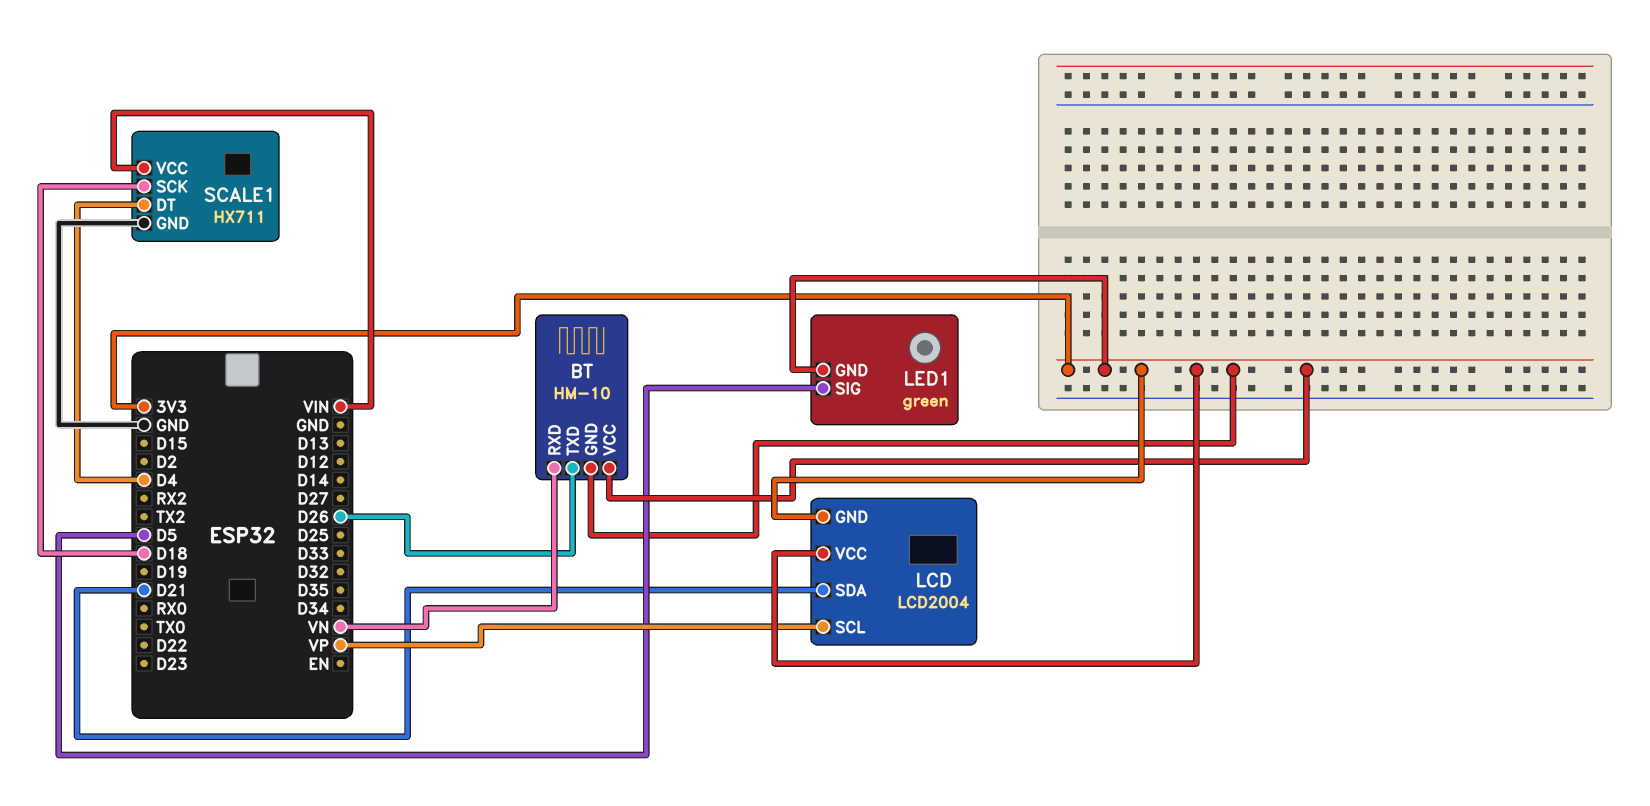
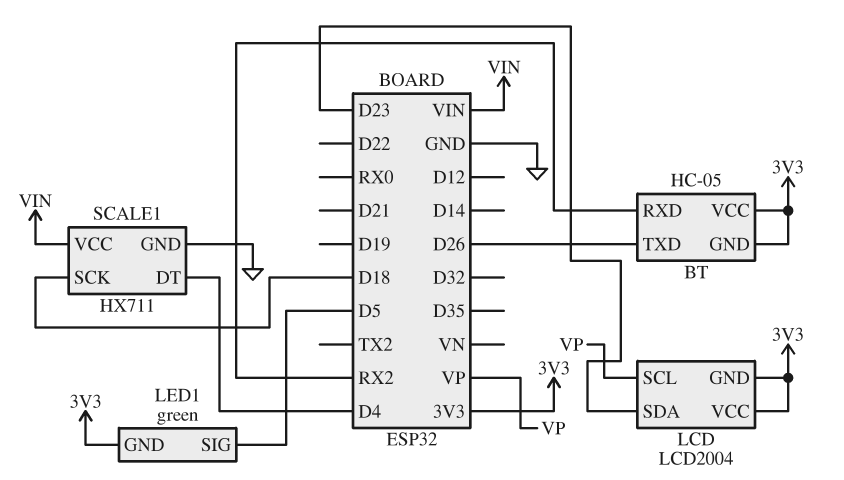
BT: HM-10 -> HC-05
BT pin RXD: VN -> RX2
LCD pin SDA: D21 -> D23

